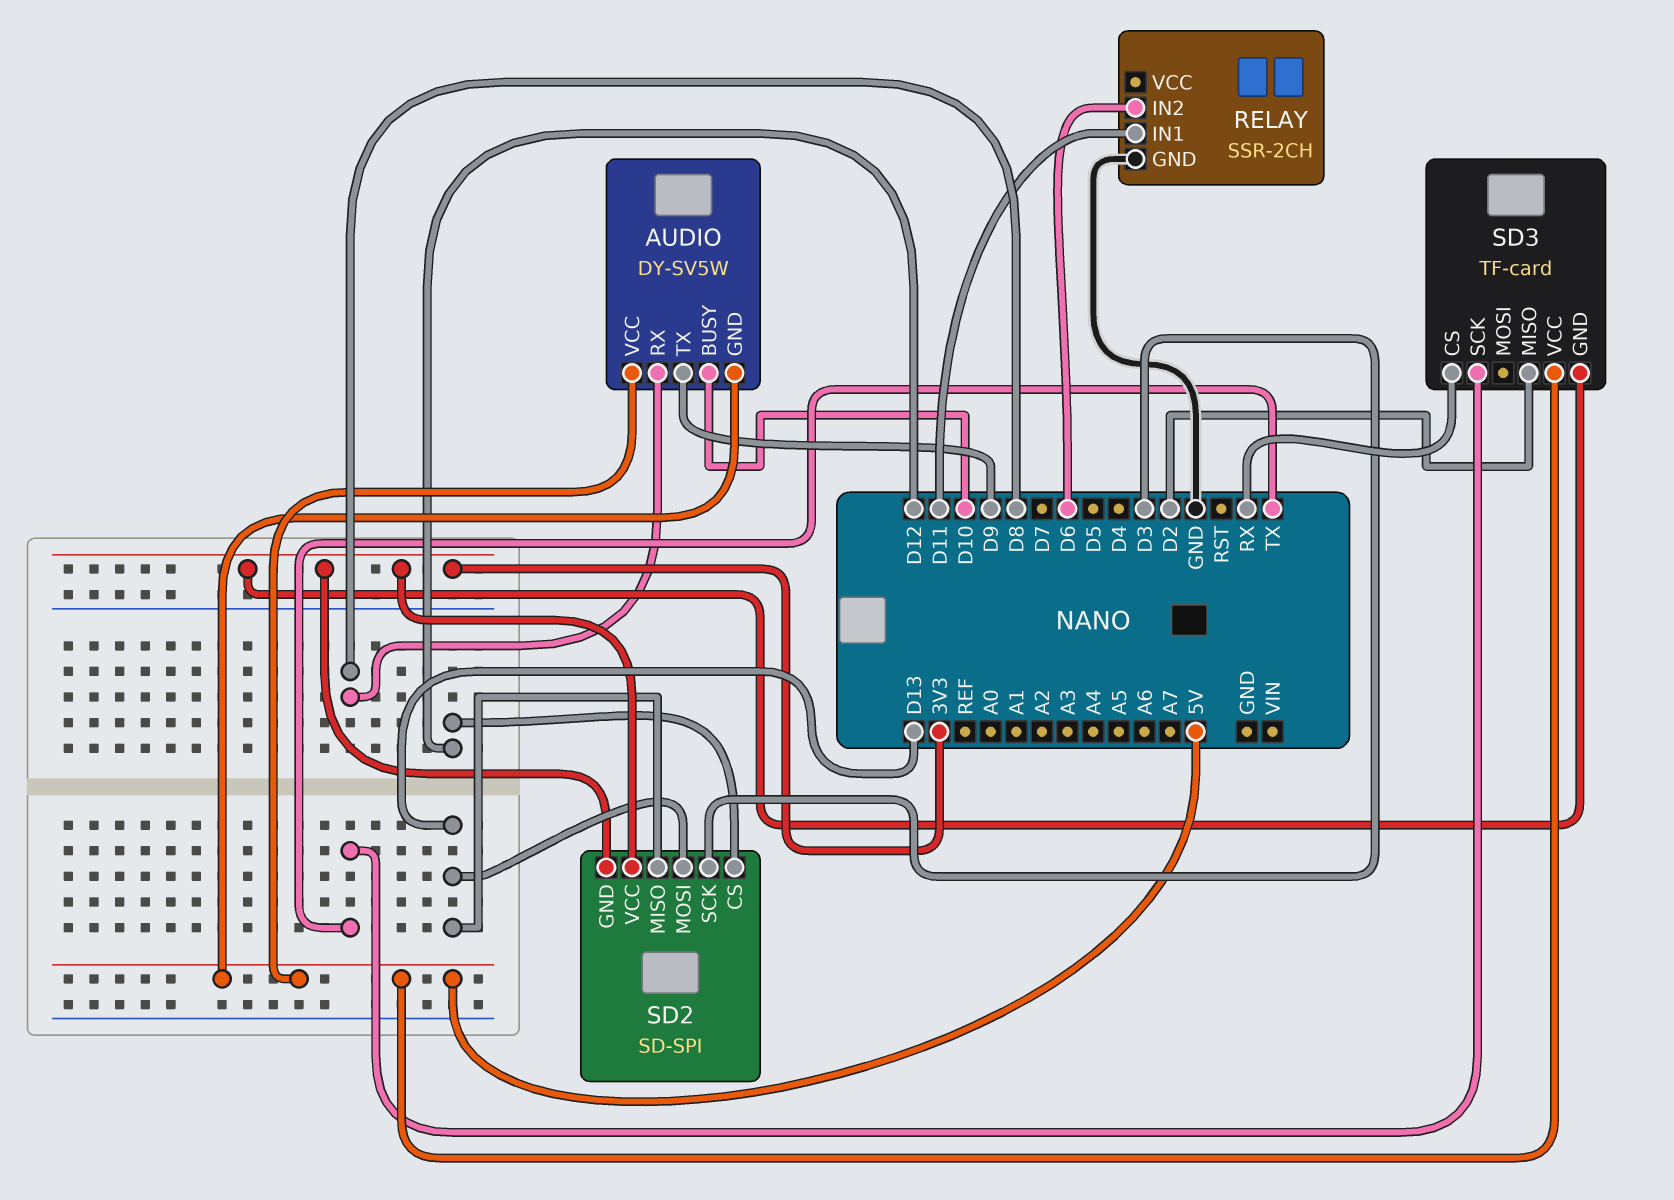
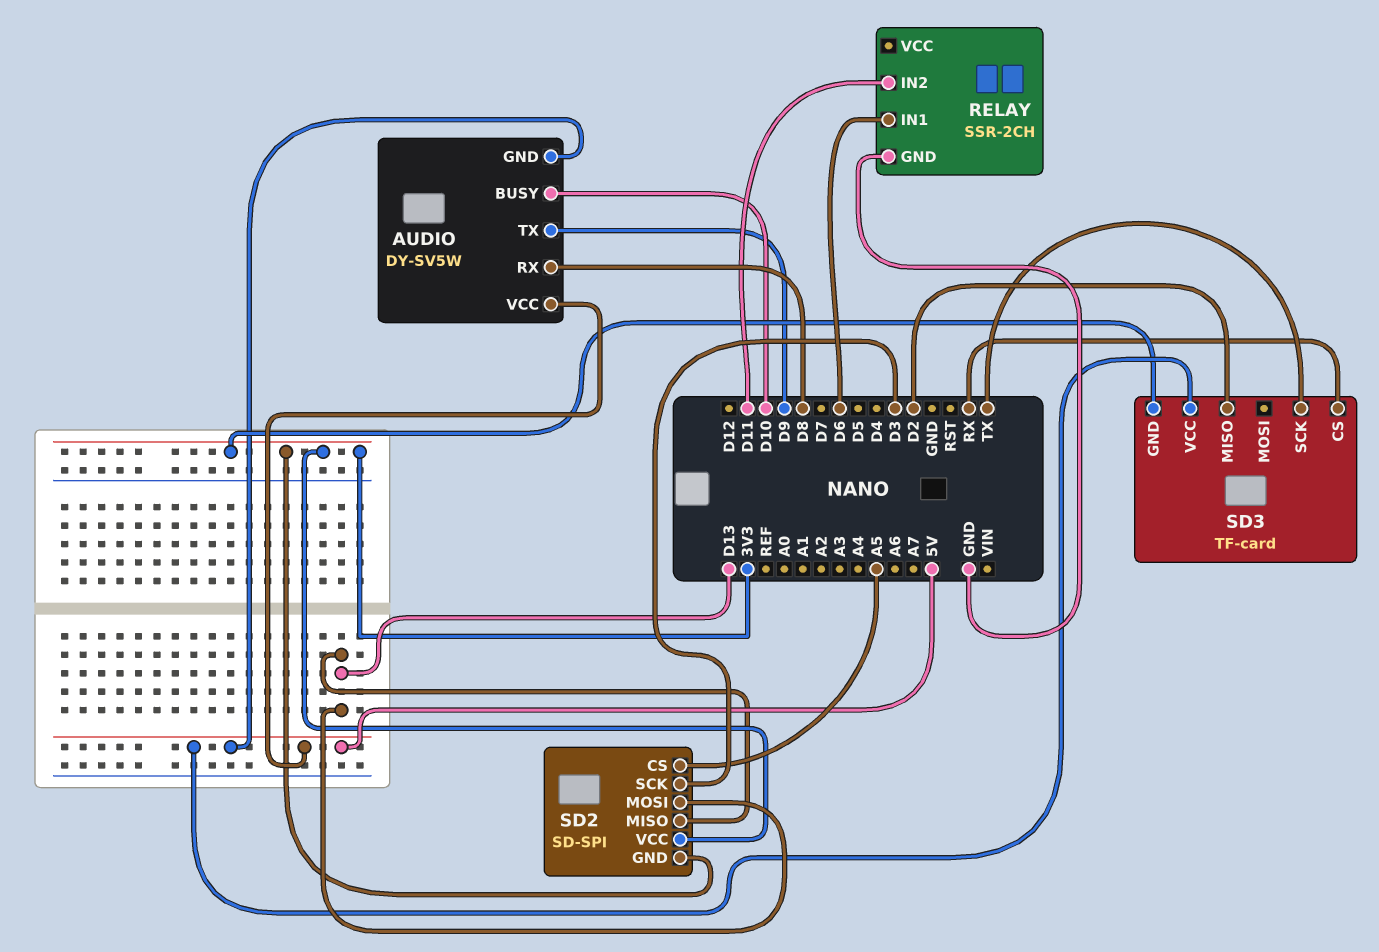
RELAY pin IN1: D11 -> D6
RELAY pin IN2: D6 -> D11
SD2 pin CS: D12 -> A5

